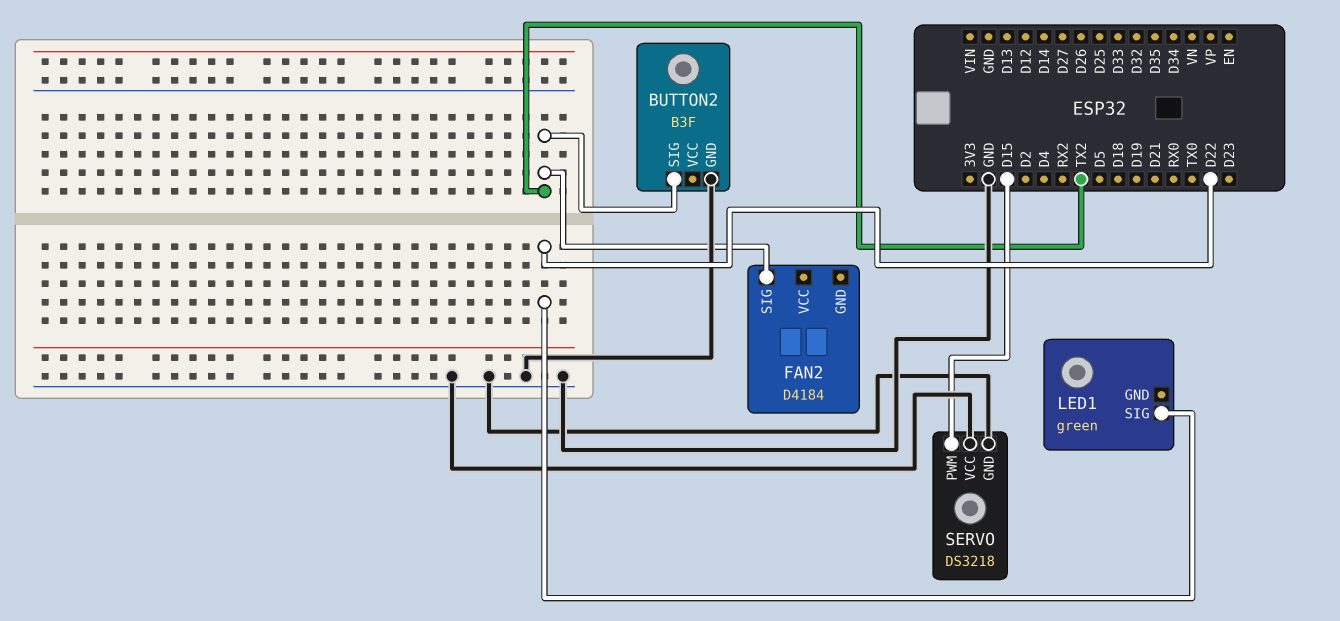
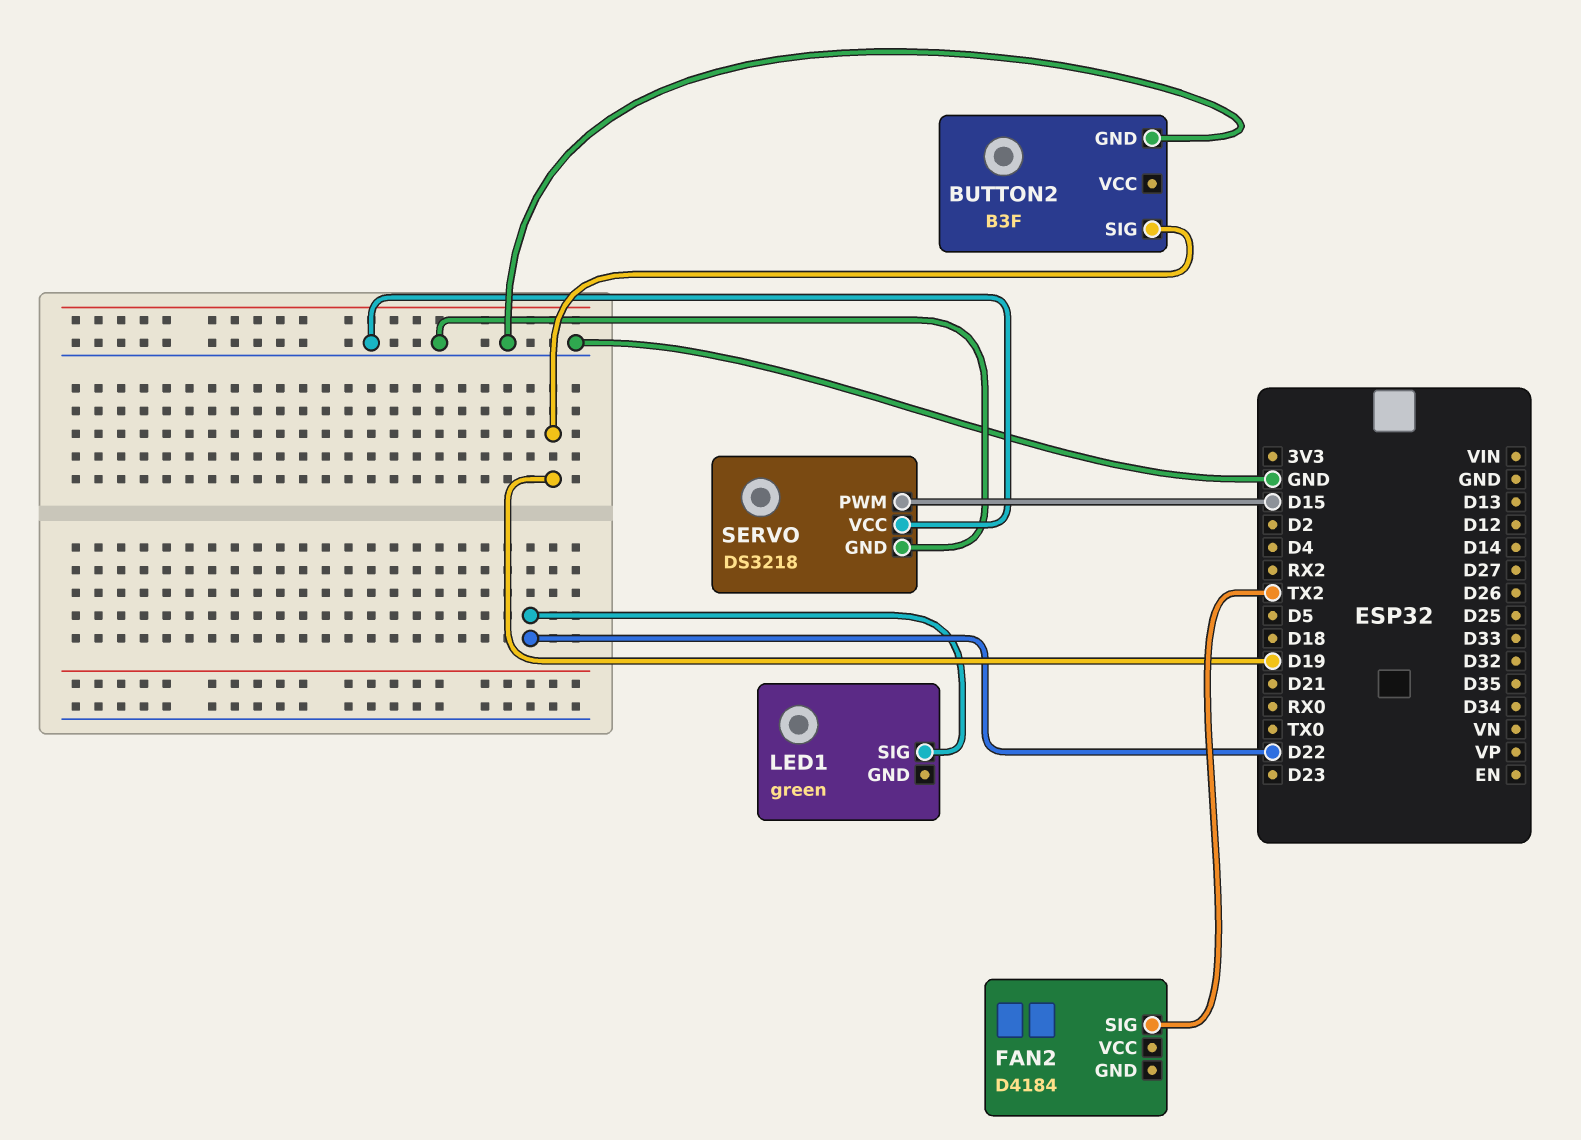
BUTTON2 pin SIG: TX2 -> D19

